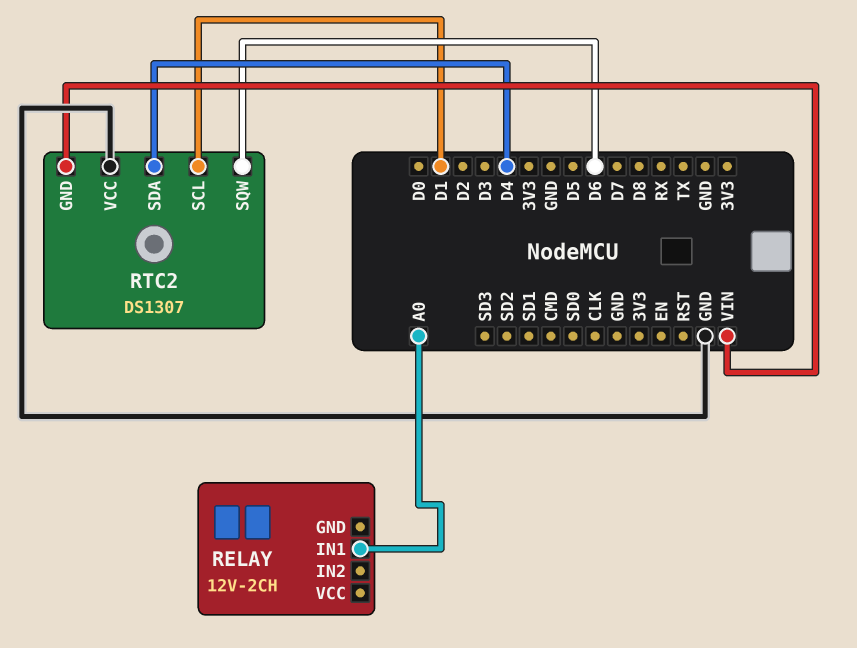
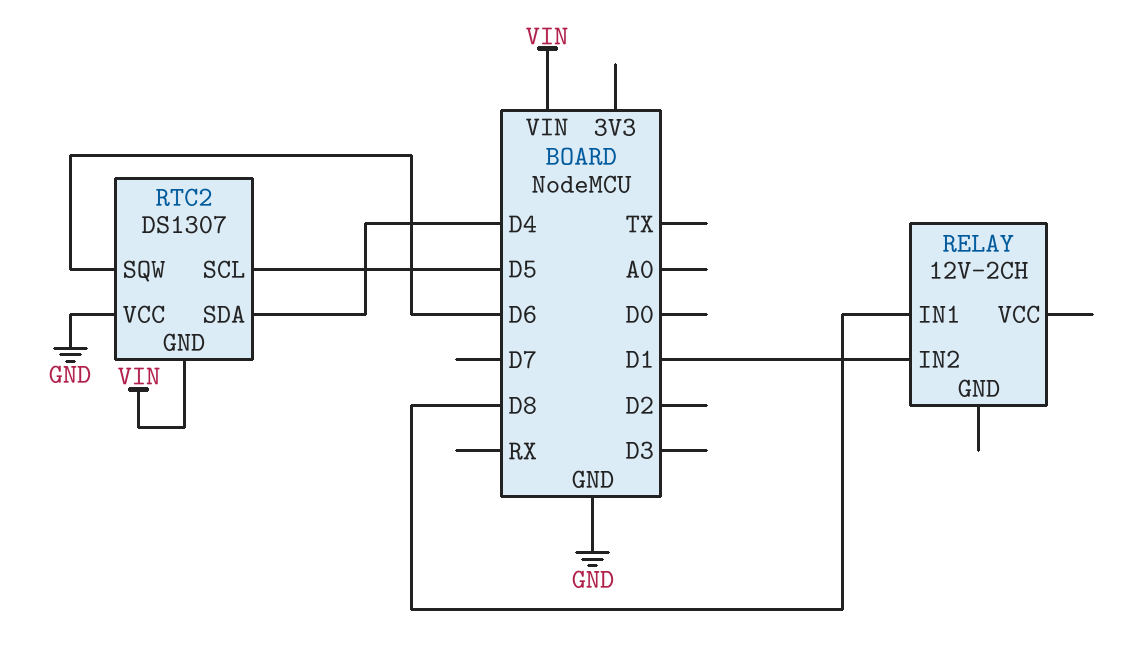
RELAY pin IN1: A0 -> D8
RELAY pin IN2: none -> D1
RTC2 pin SCL: D1 -> D5

